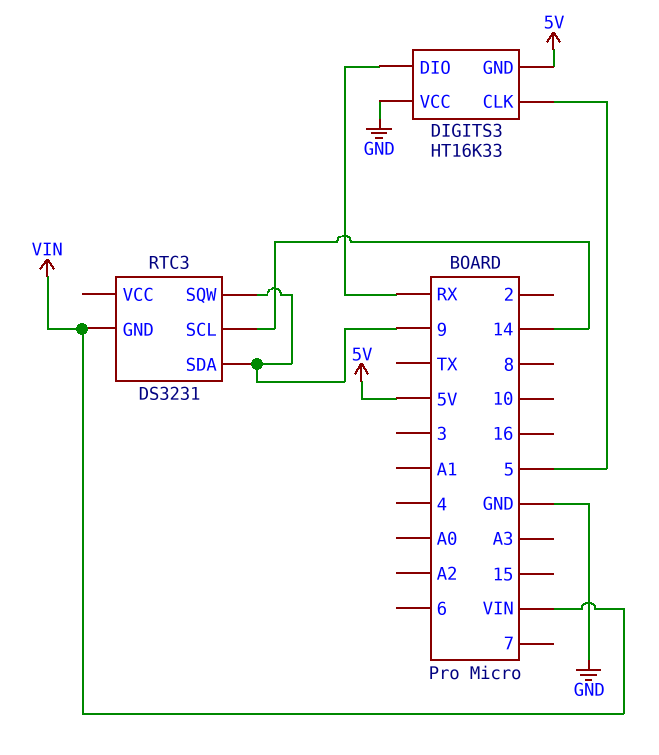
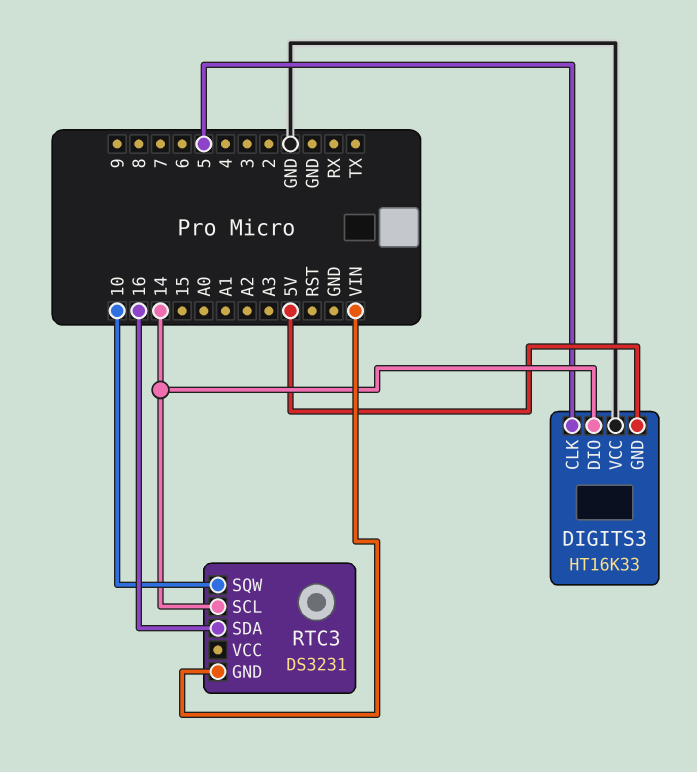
DIGITS3 pin DIO: RX -> 14
RTC3 pin SDA: 9 -> 16
RTC3 pin SQW: 9 -> 10

